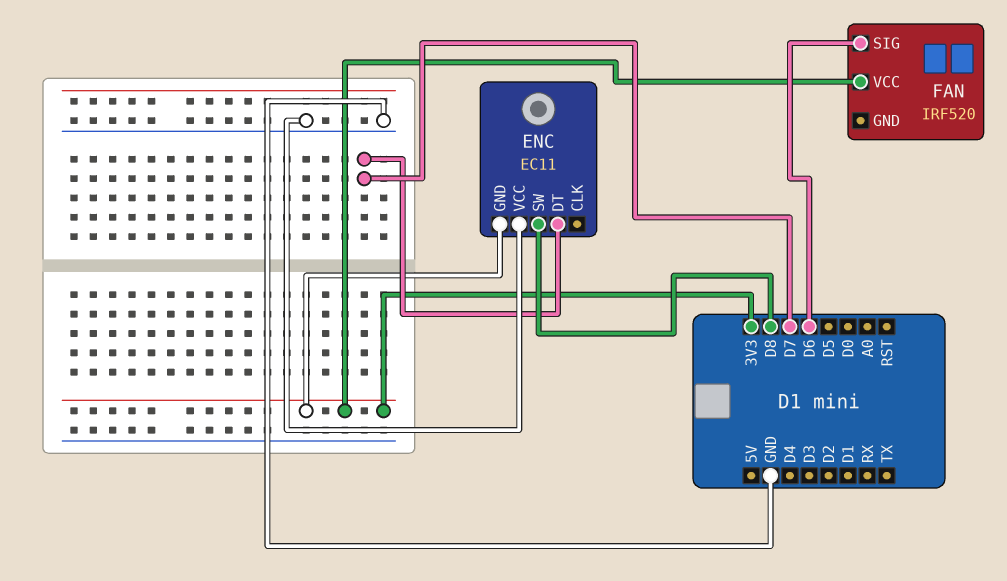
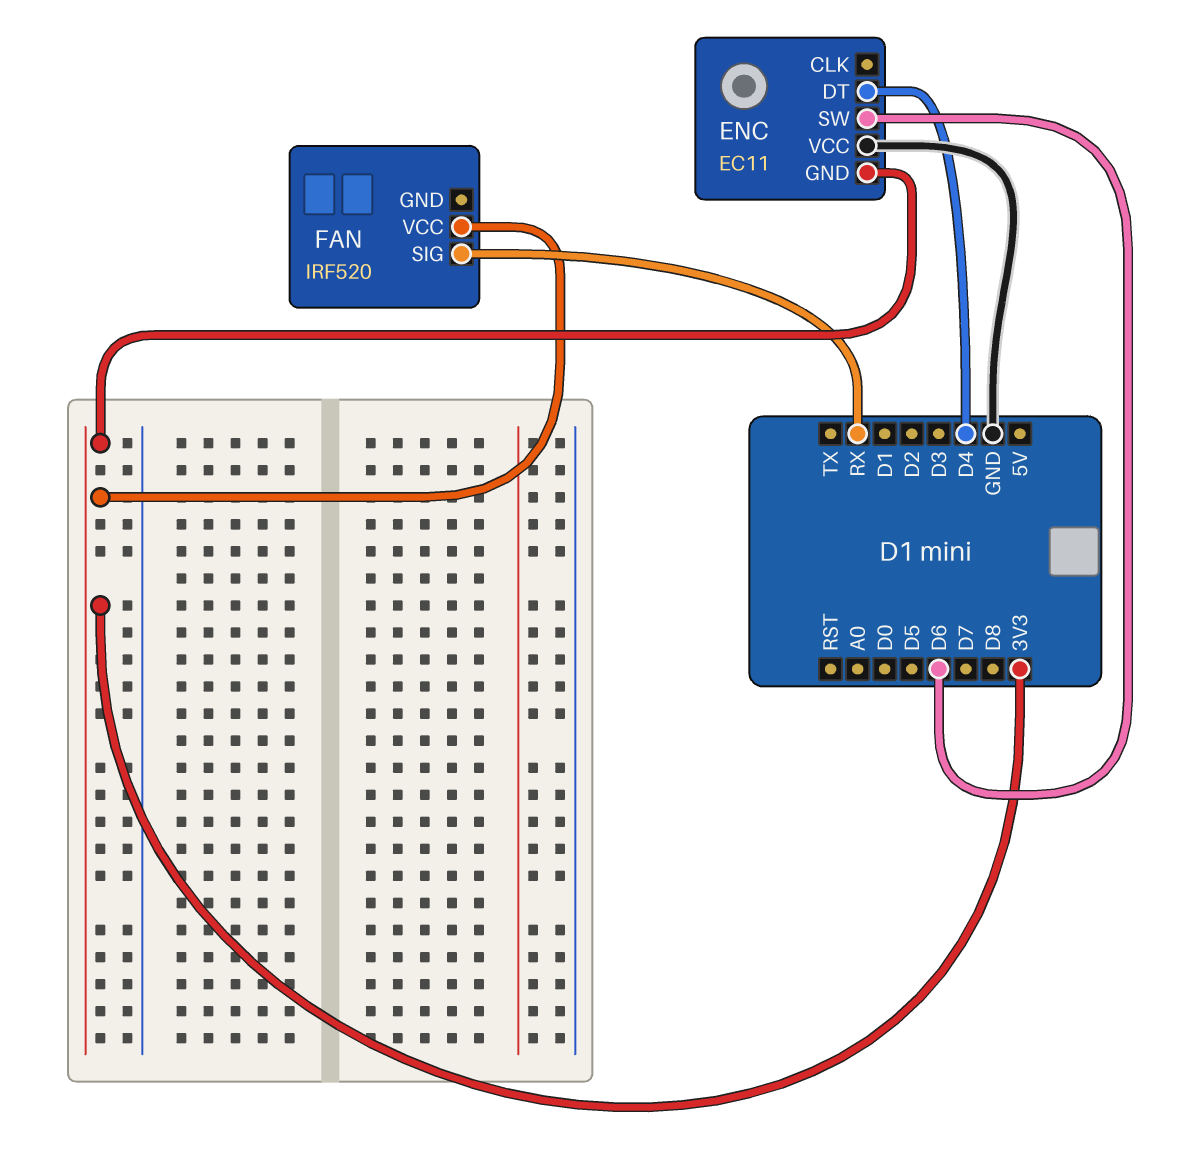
ENC pin DT: D7 -> D4
ENC pin SW: D8 -> D6
FAN pin SIG: D6 -> RX

